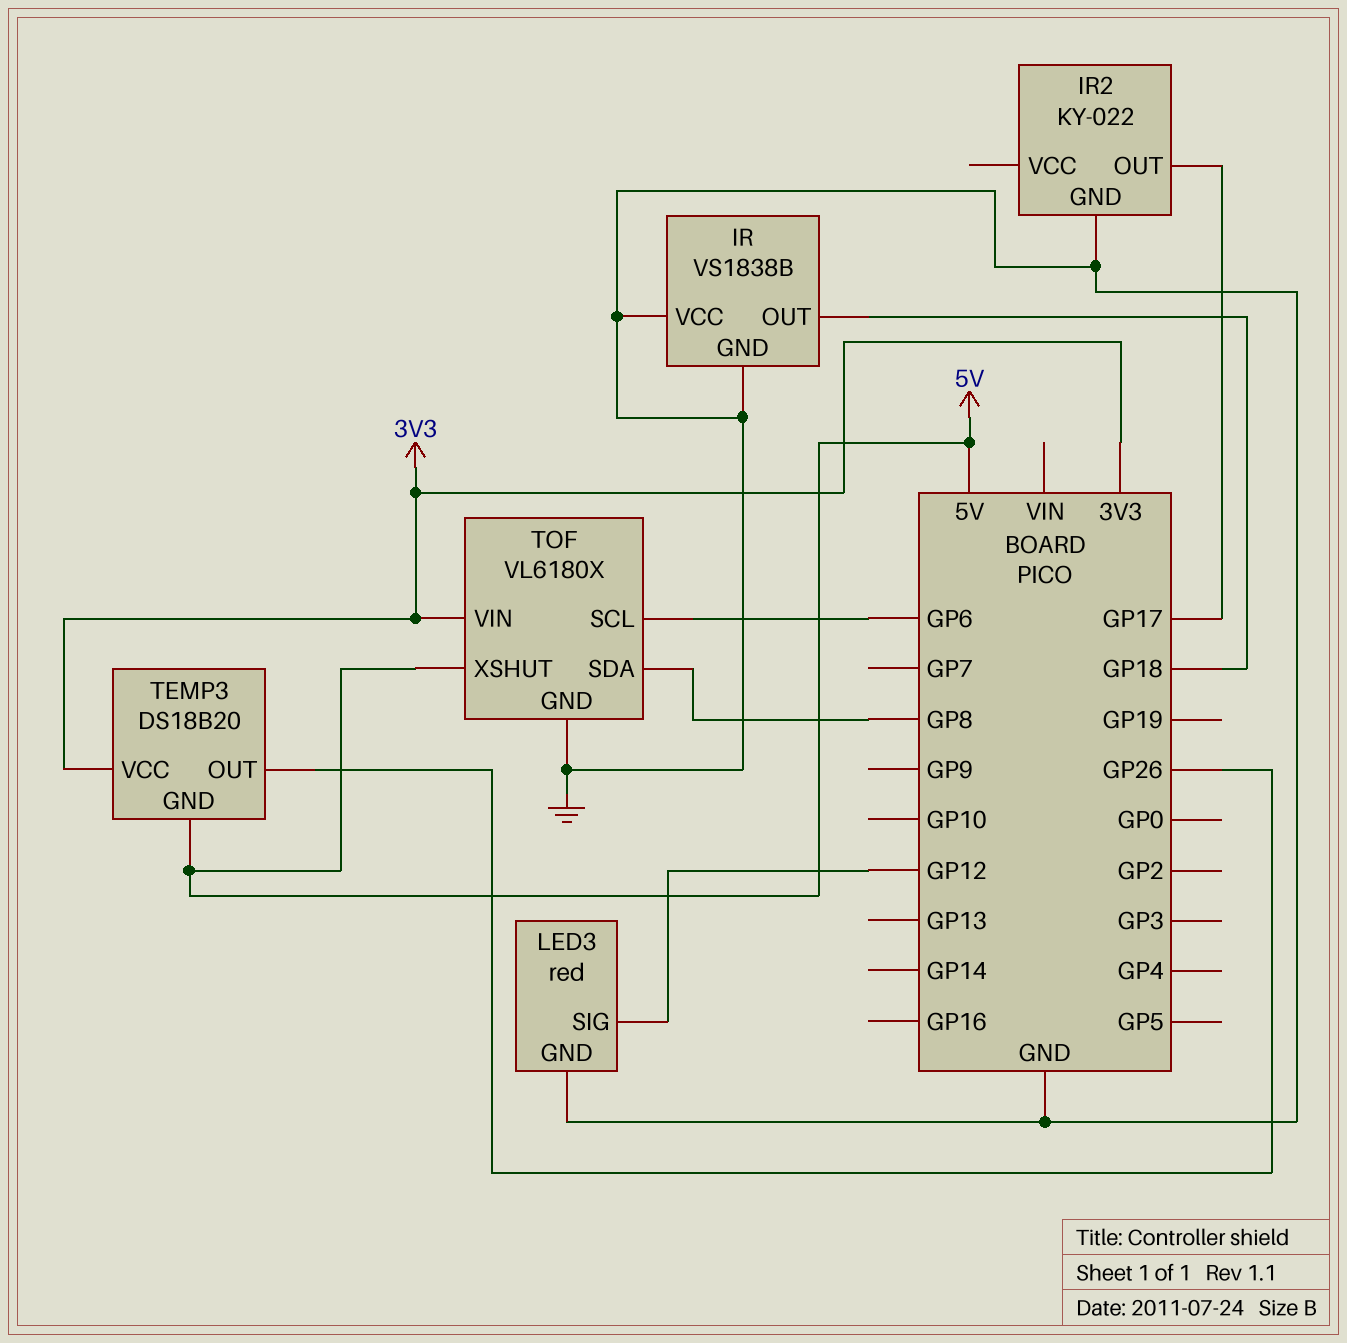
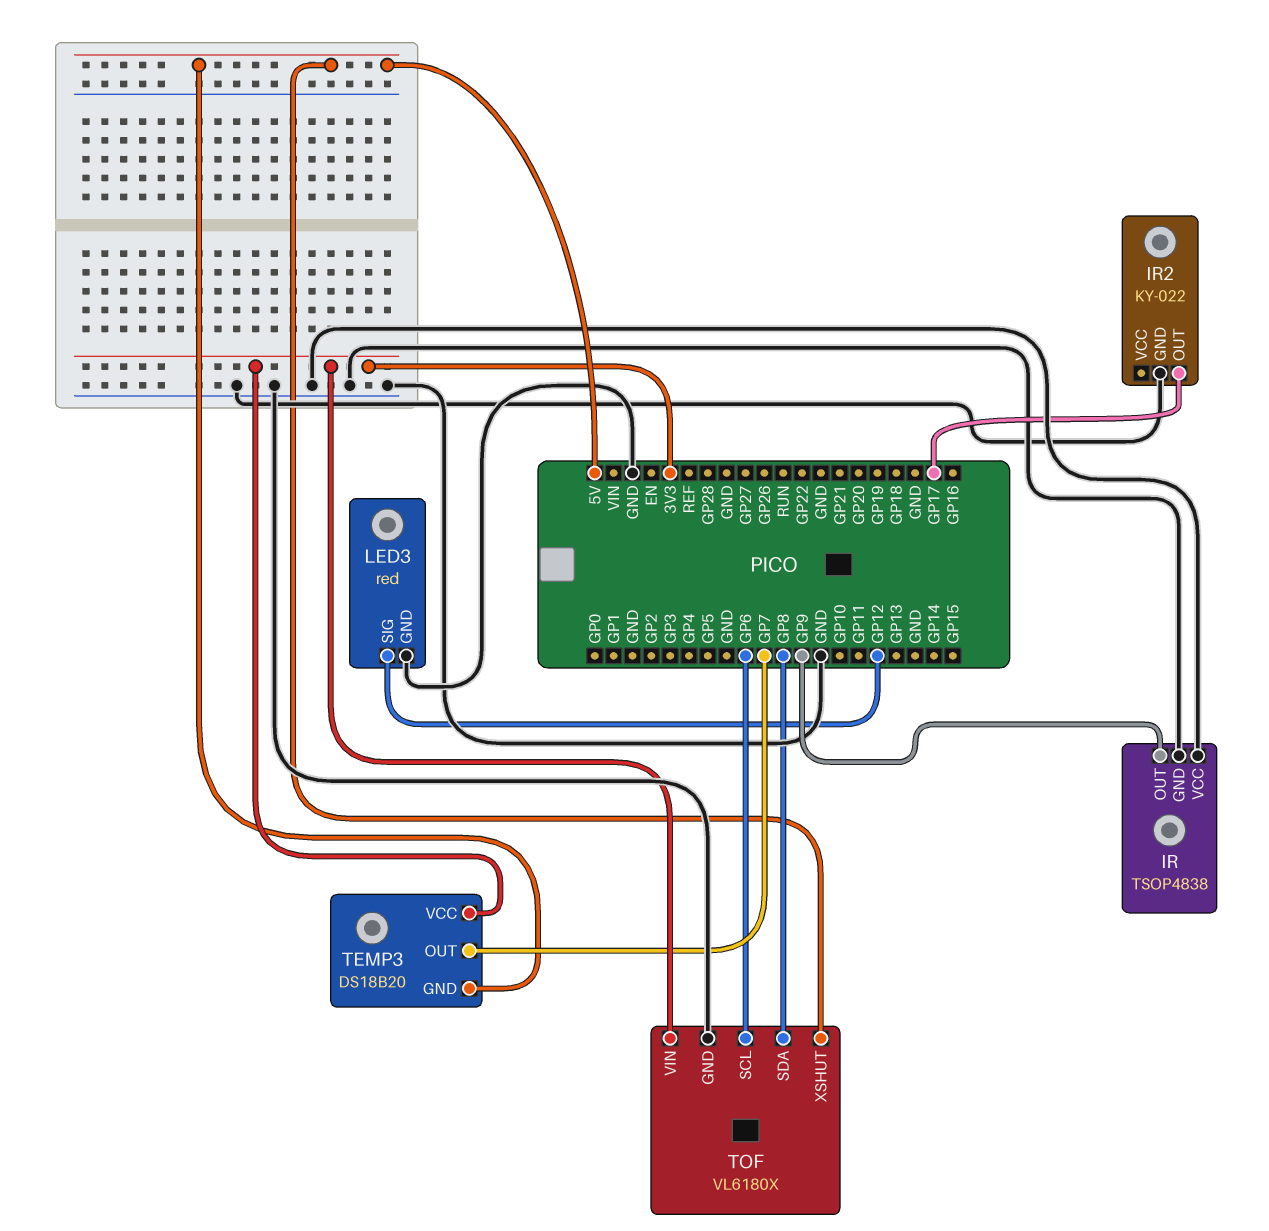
IR: VS1838B -> TSOP4838
IR pin OUT: GP18 -> GP9
TEMP3 pin OUT: GP26 -> GP7

